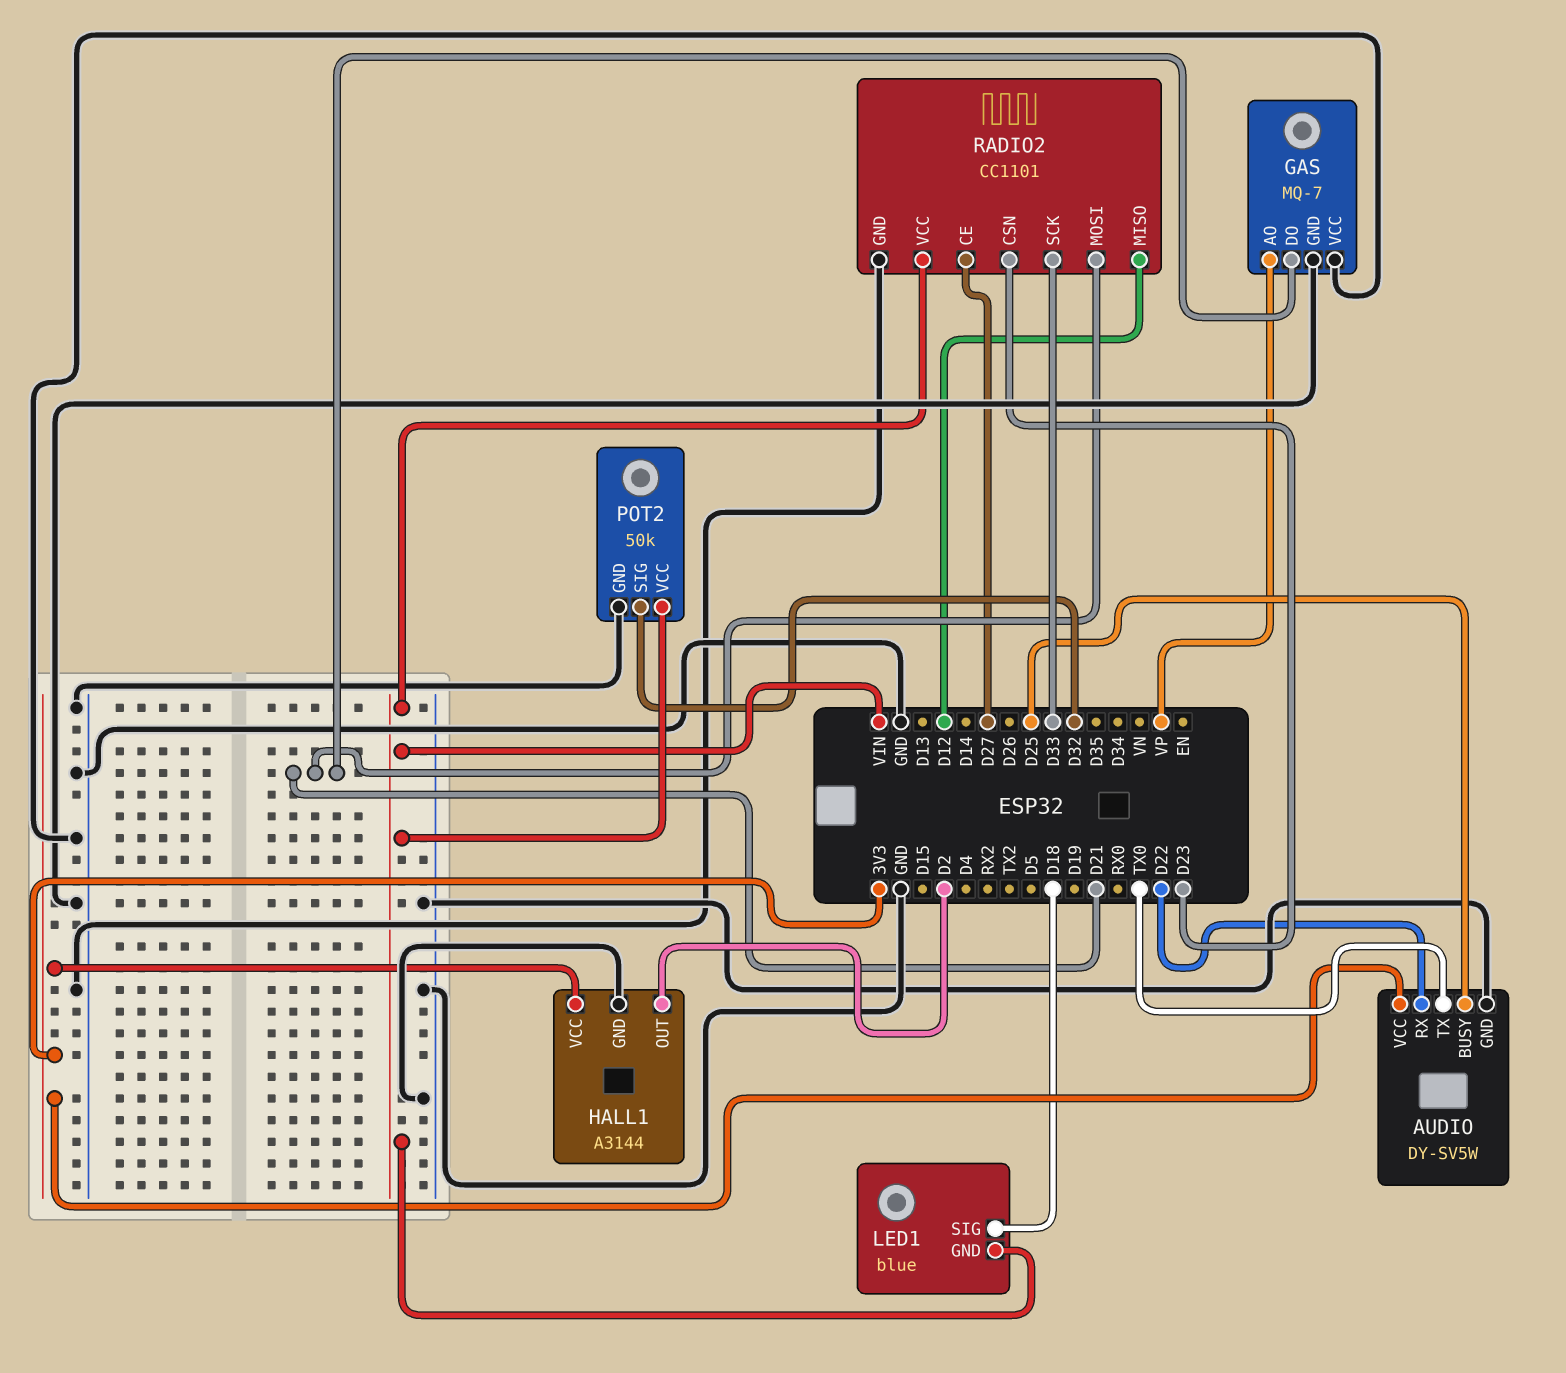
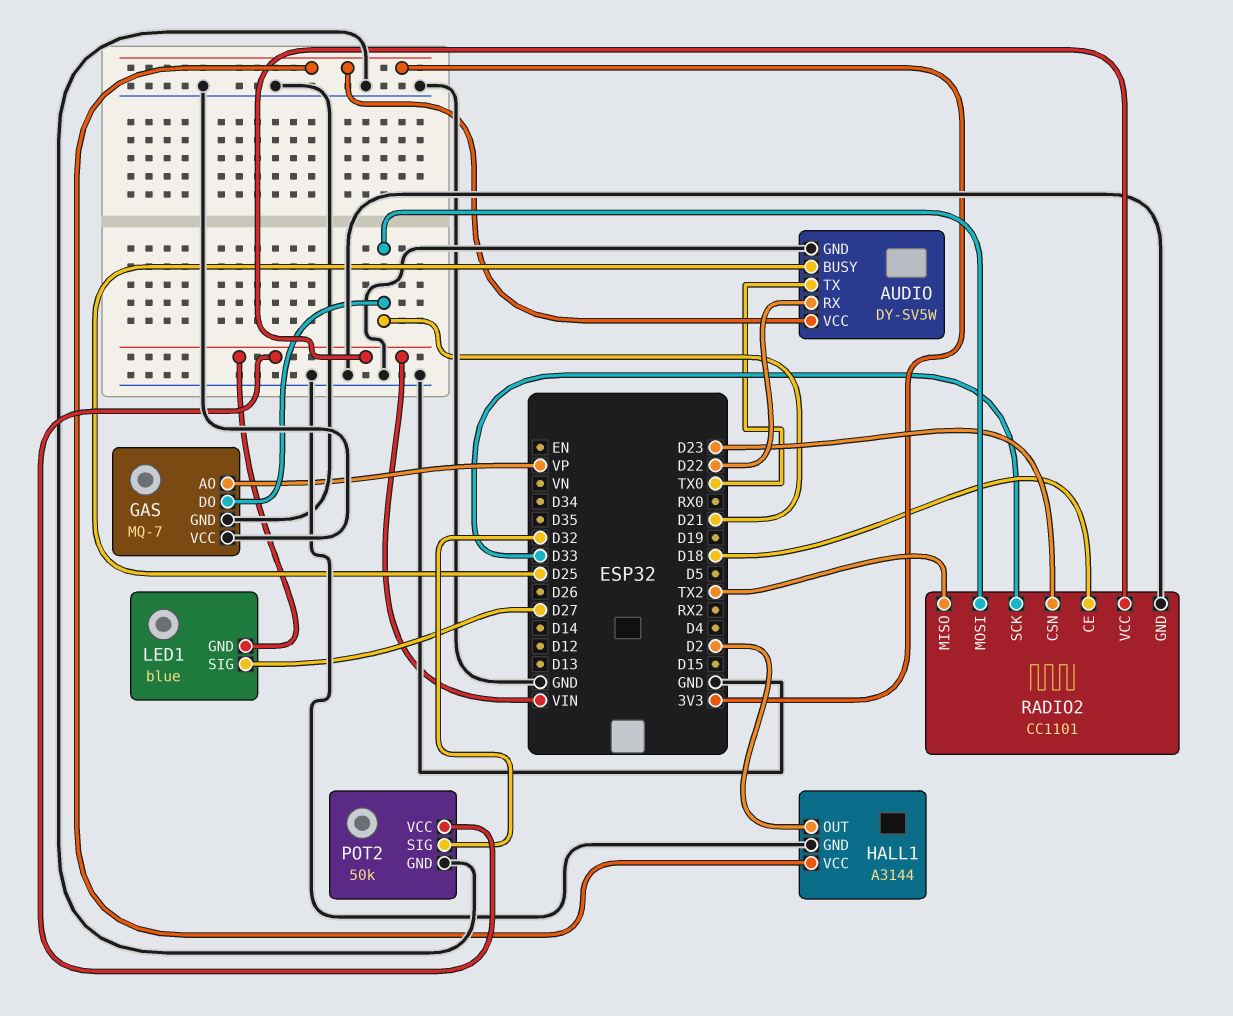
LED1 pin SIG: D18 -> D27
RADIO2 pin CE: D27 -> D18
RADIO2 pin MISO: D12 -> TX2

